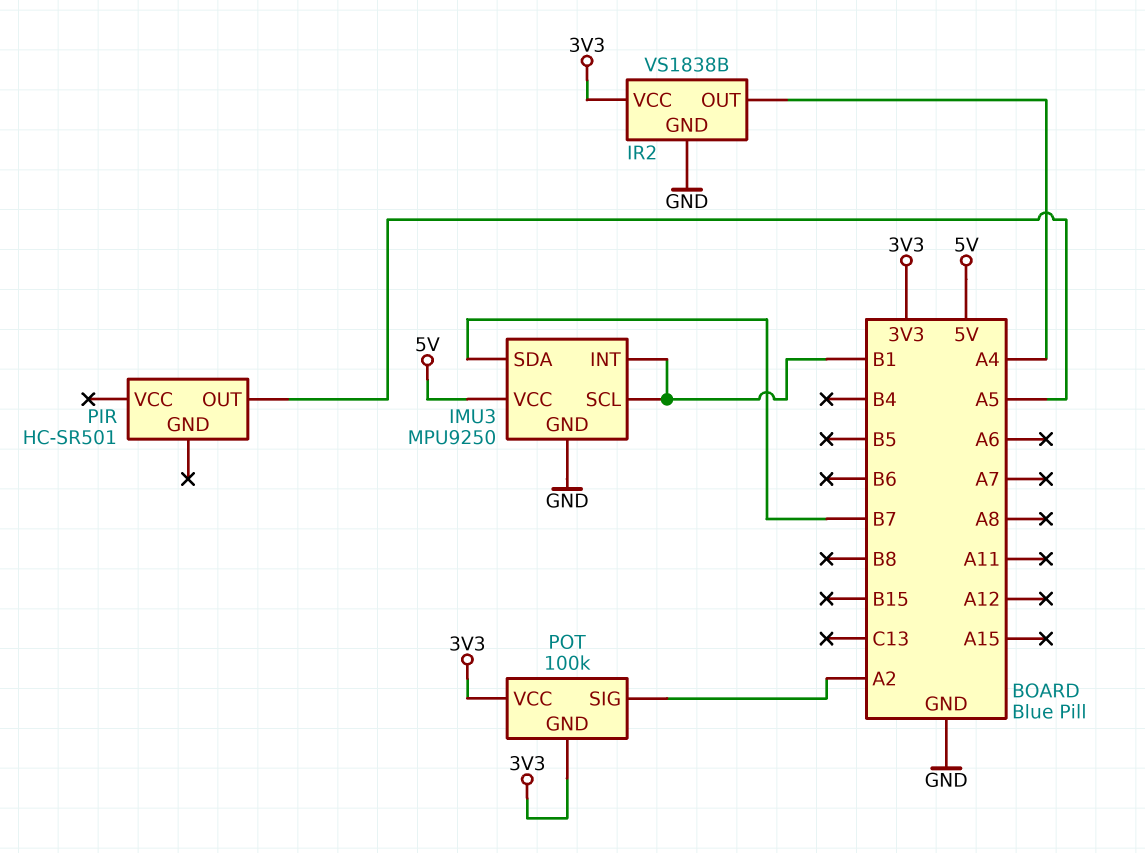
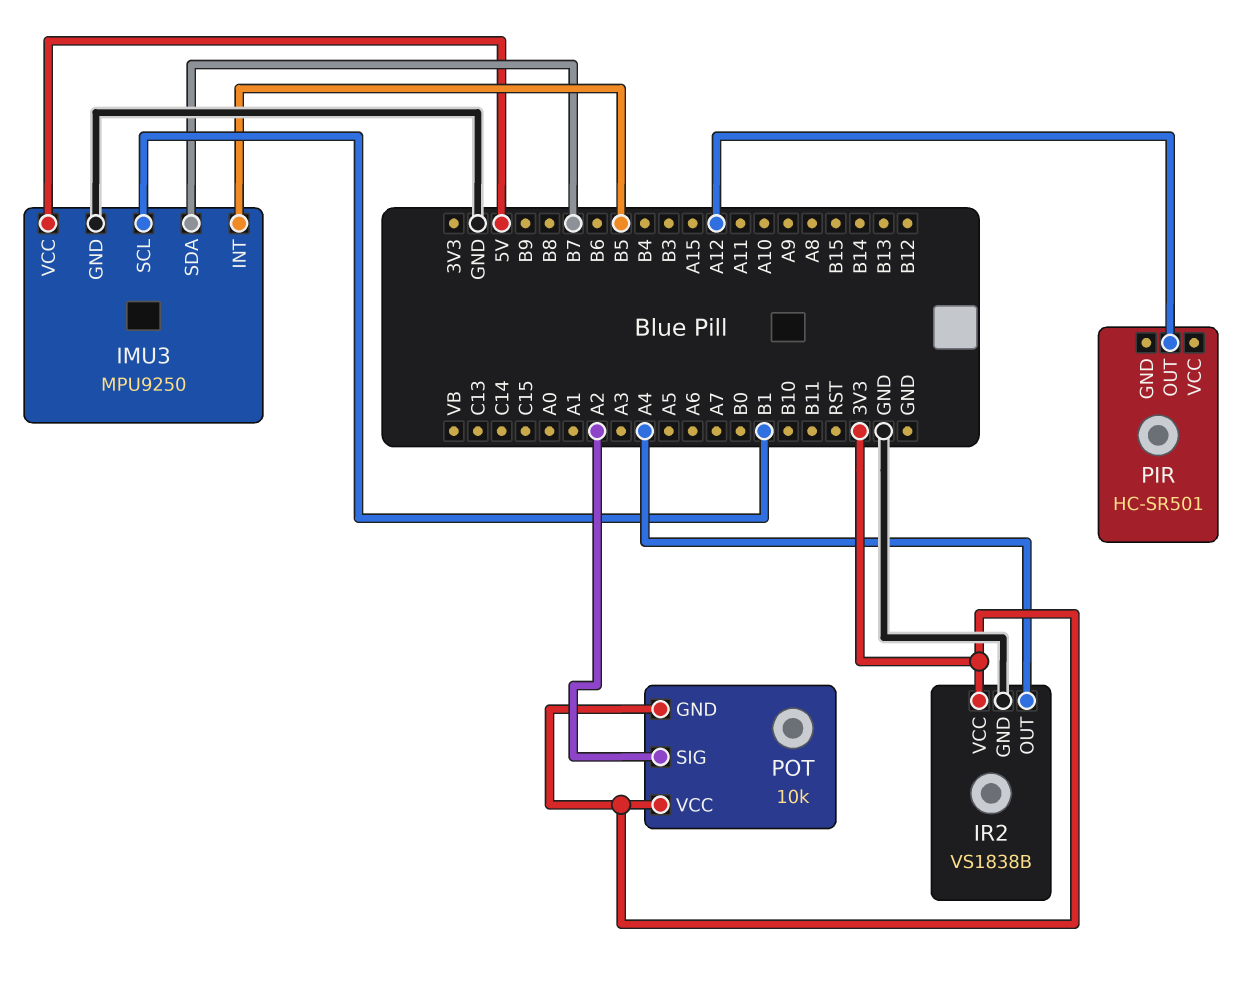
IMU3 pin INT: B1 -> B5
PIR pin OUT: A5 -> A12
POT: 100k -> 10k

